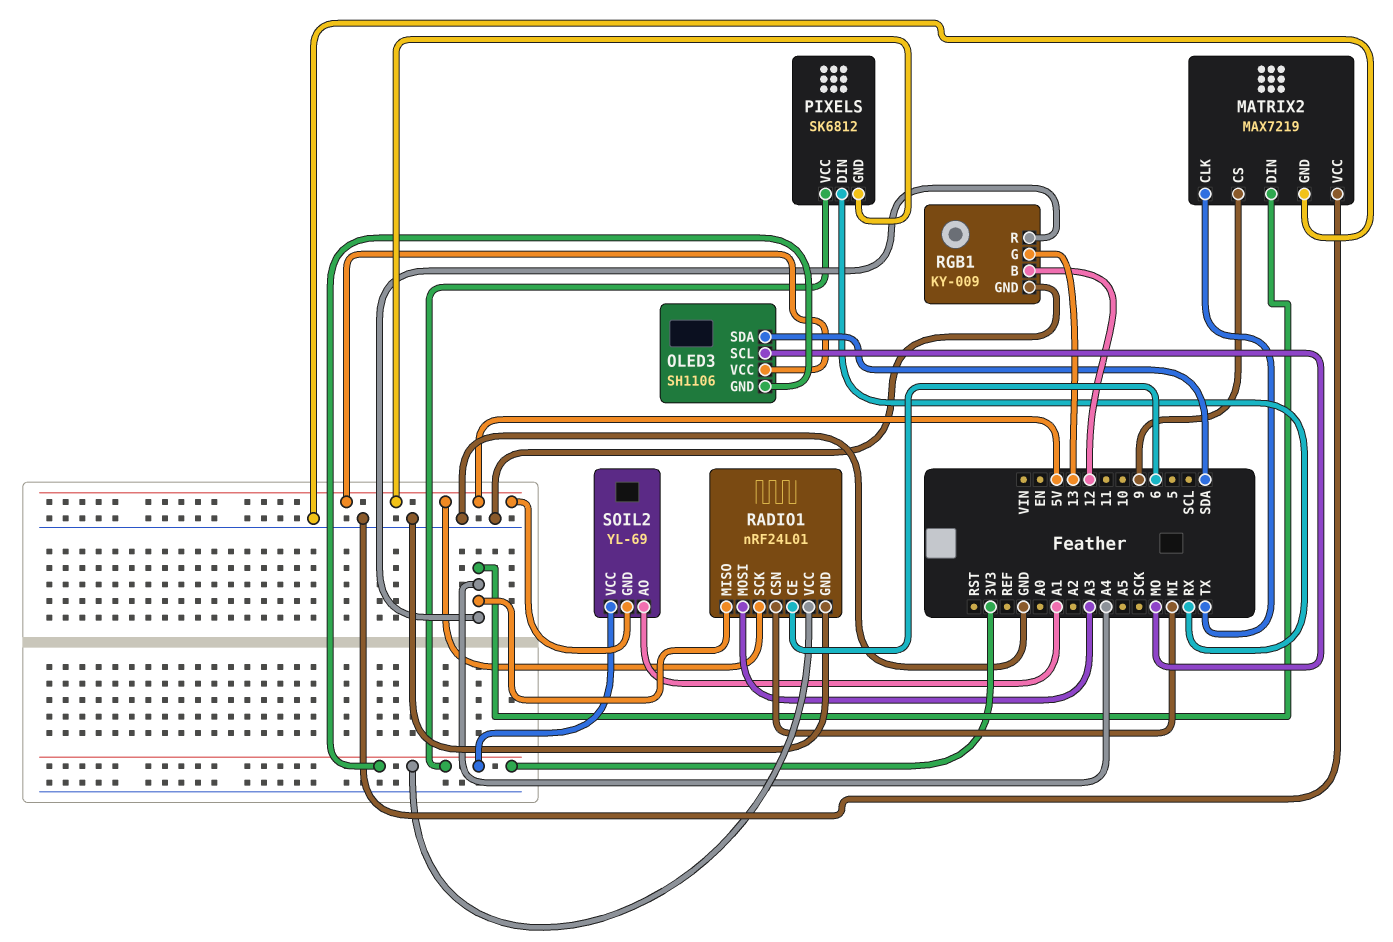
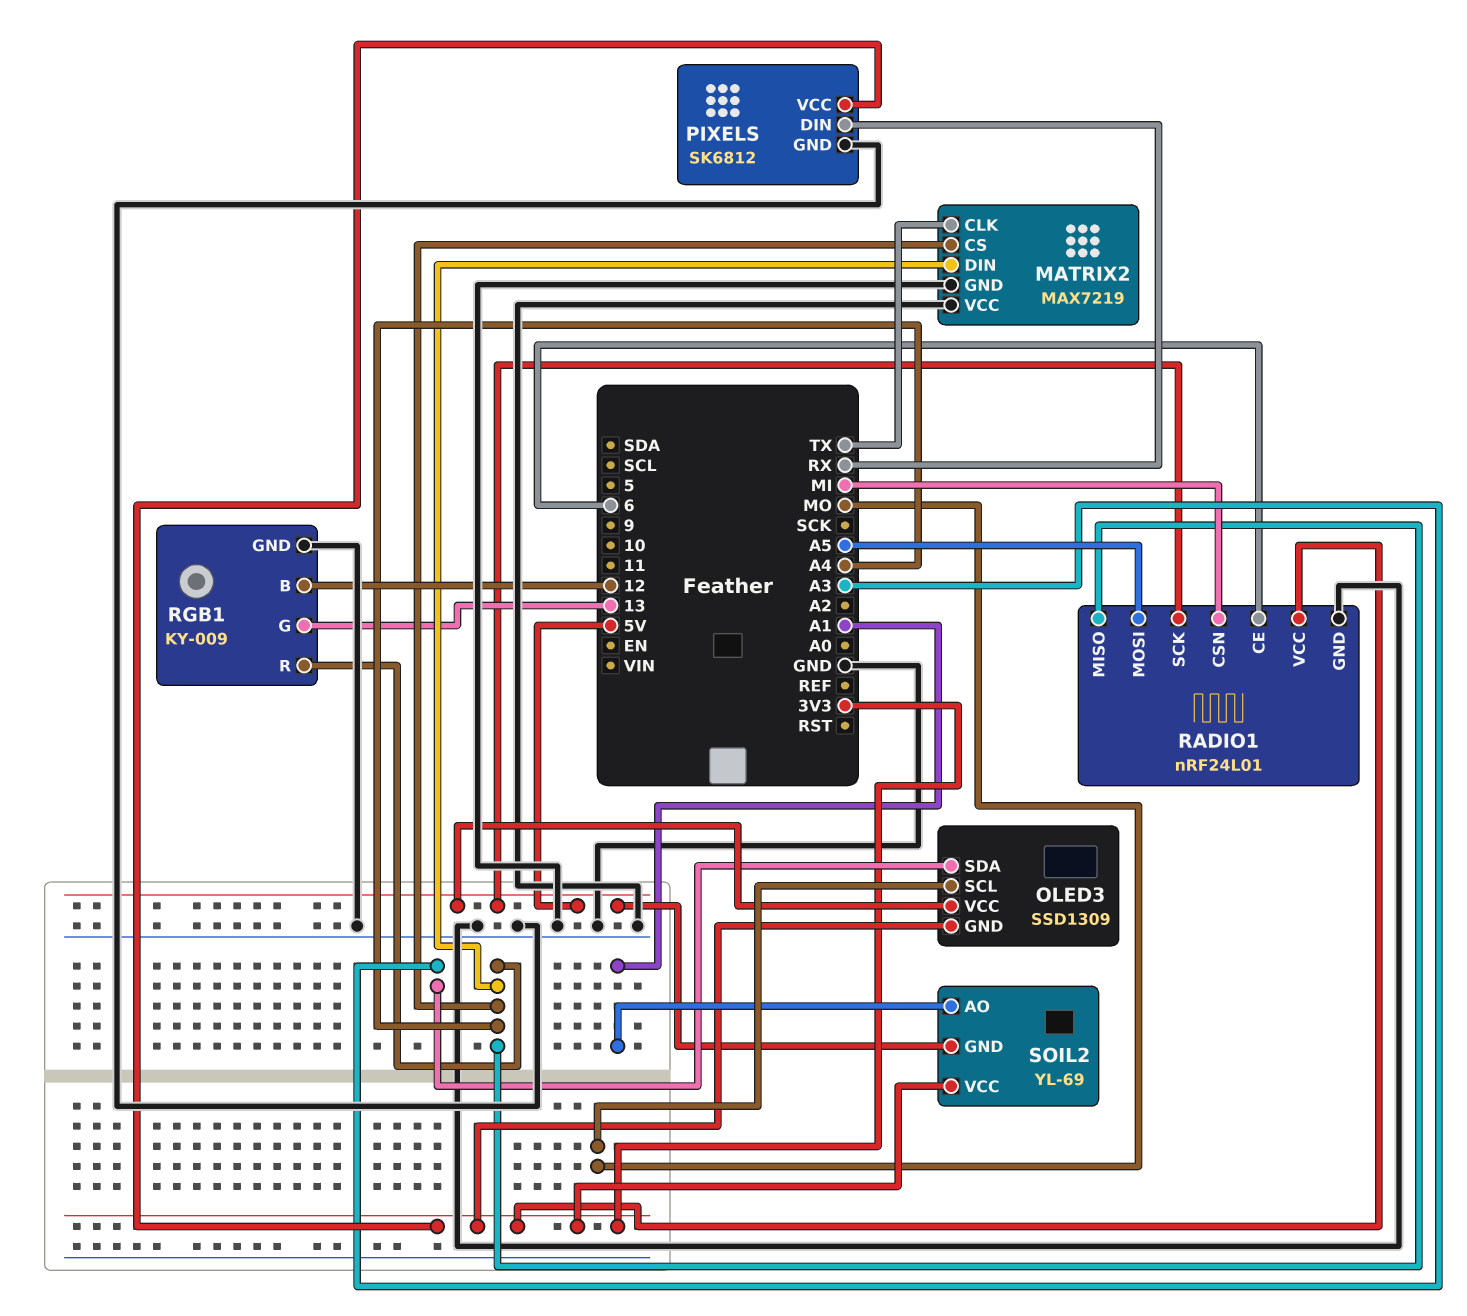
MATRIX2 pin CS: 9 -> A4
OLED3: SH1106 -> SSD1309
OLED3 pin SDA: SDA -> A3
PIXELS pin GND: 5V -> GND
RADIO1 pin MOSI: A3 -> A5

